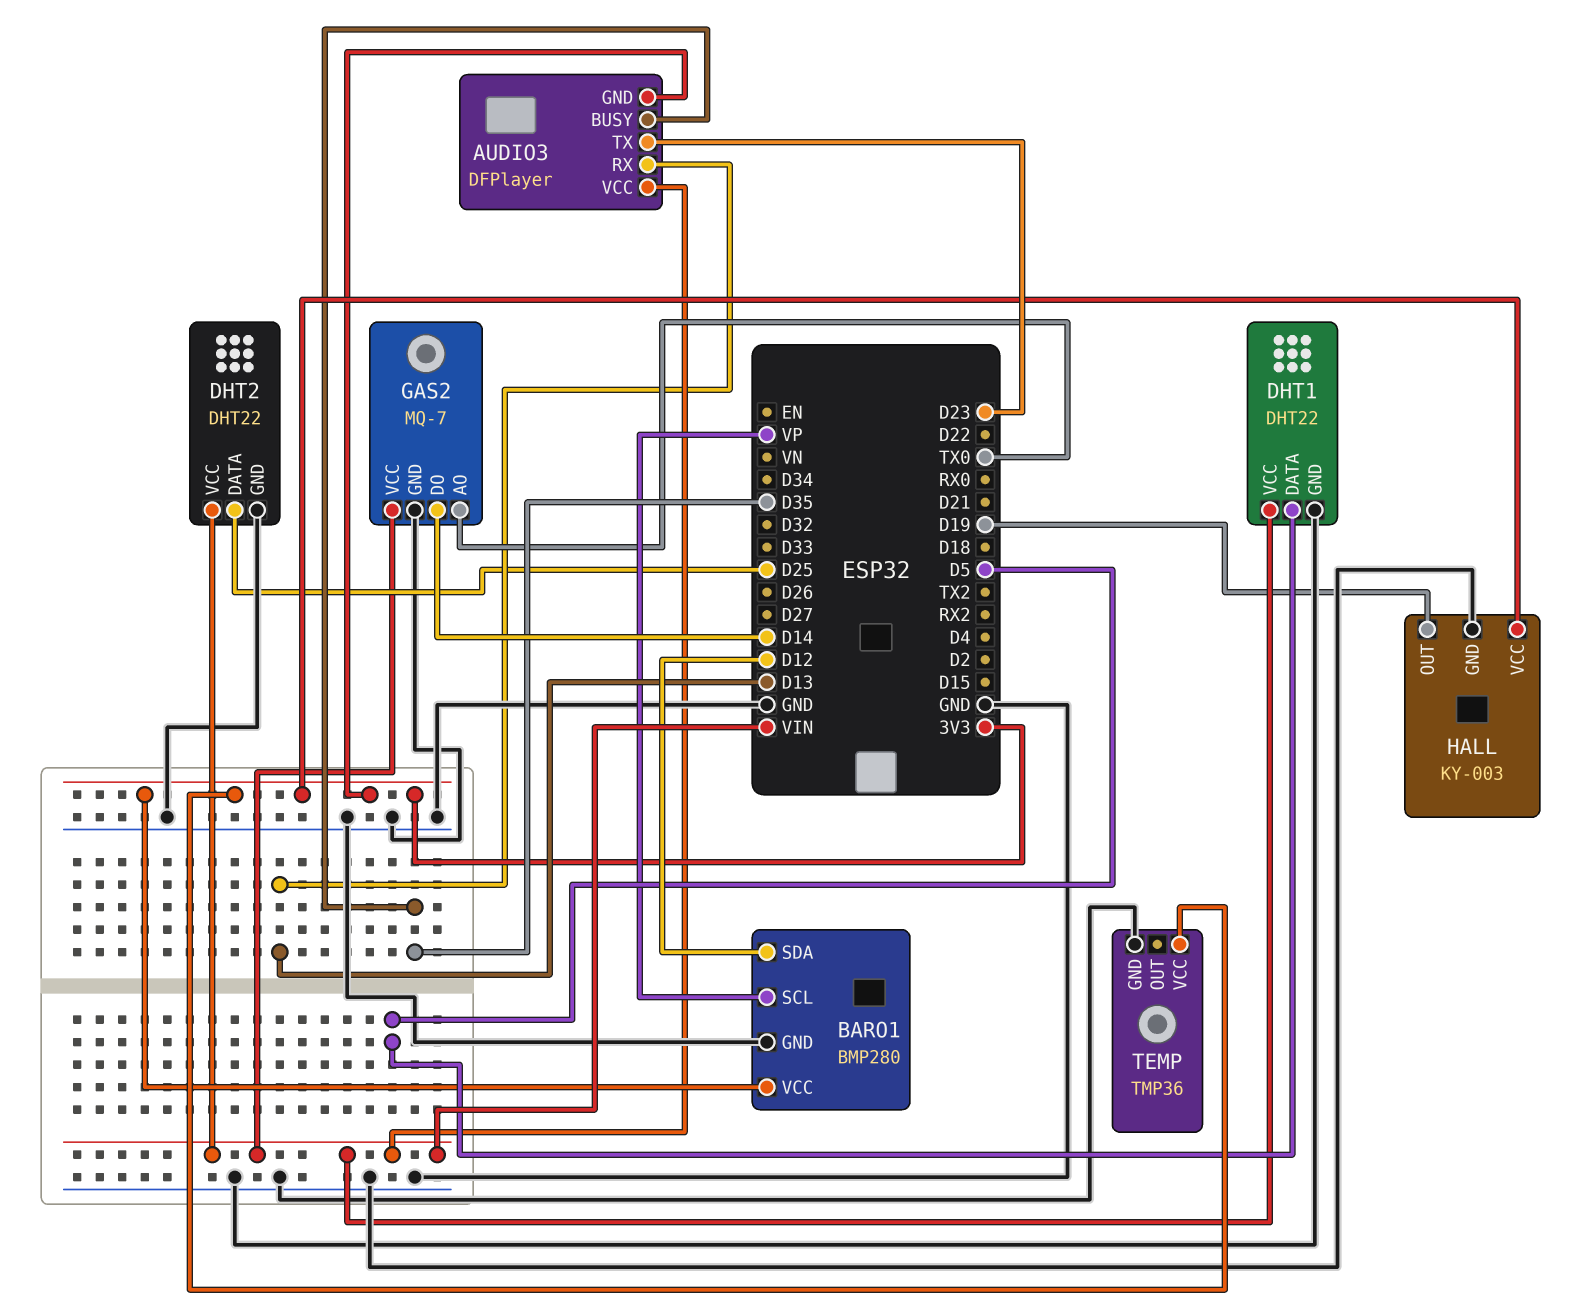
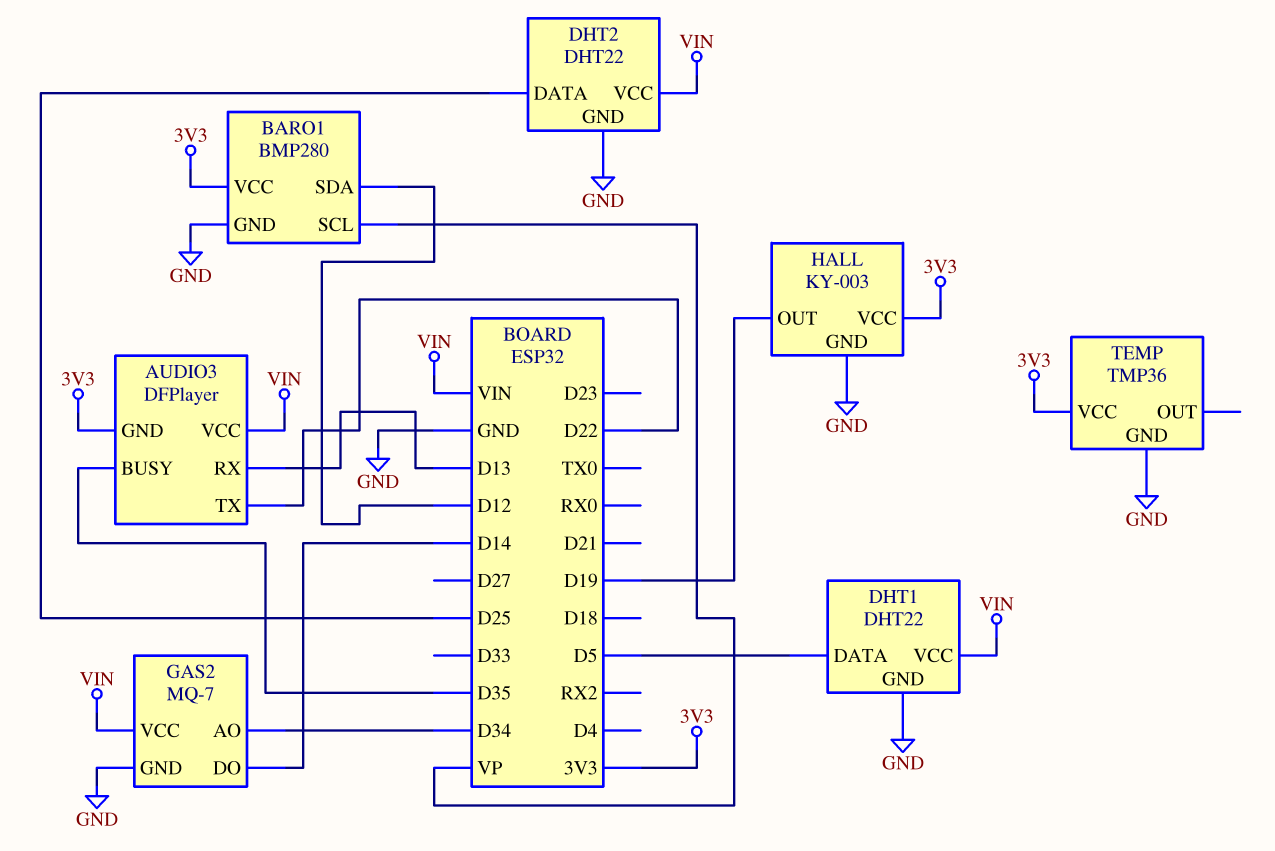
AUDIO3 pin TX: D23 -> D22
GAS2 pin AO: TX0 -> D34

